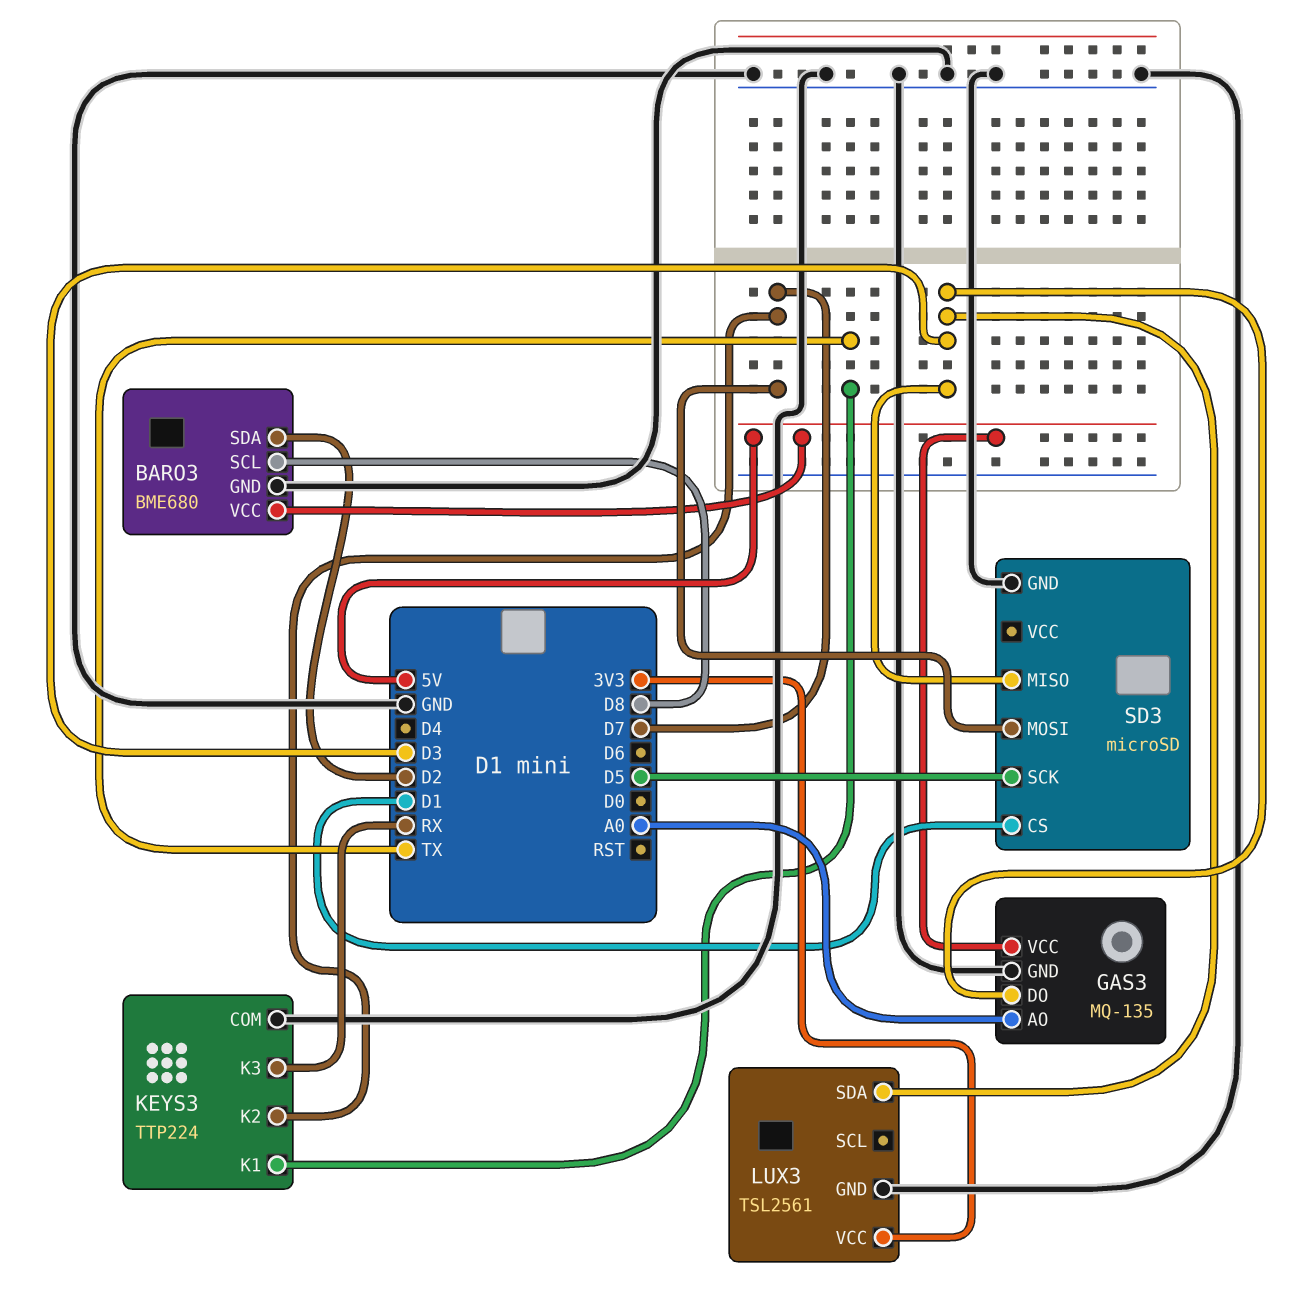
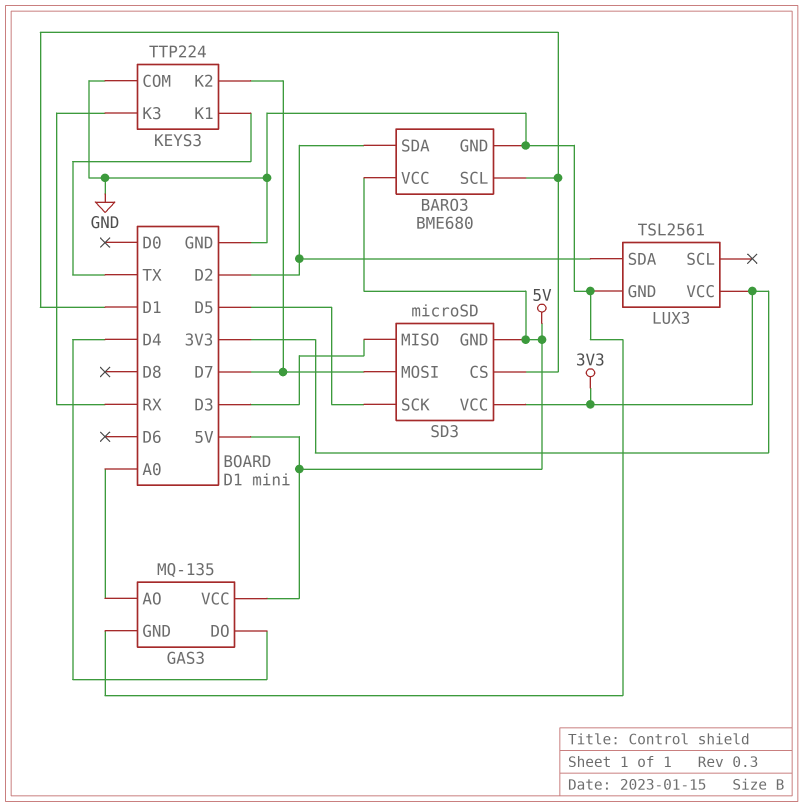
BARO3 pin SCL: D8 -> D1
GAS3 pin DO: D3 -> D4
LUX3 pin SDA: D3 -> D2
SD3 pin GND: GND -> 5V
SD3 pin VCC: none -> 3V3

